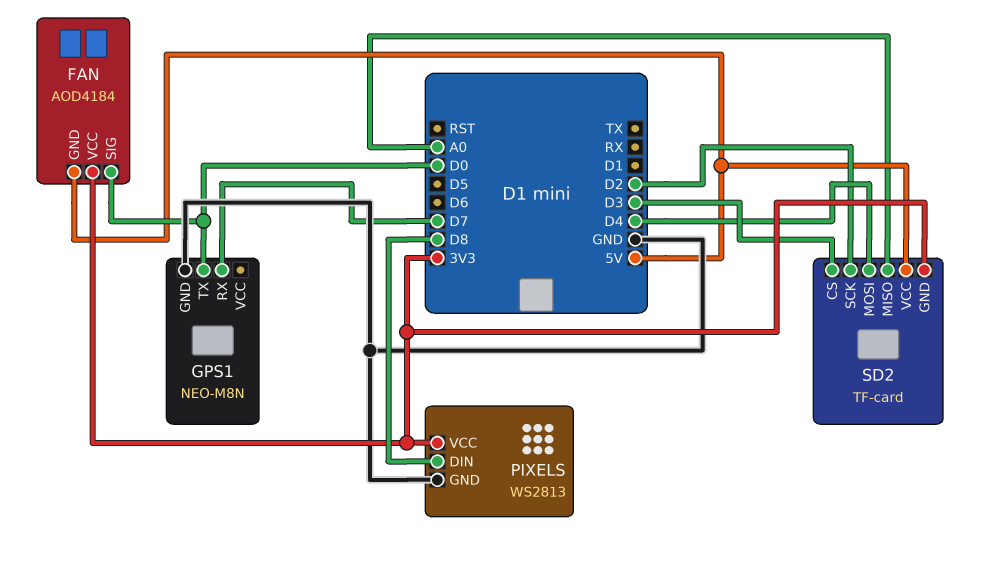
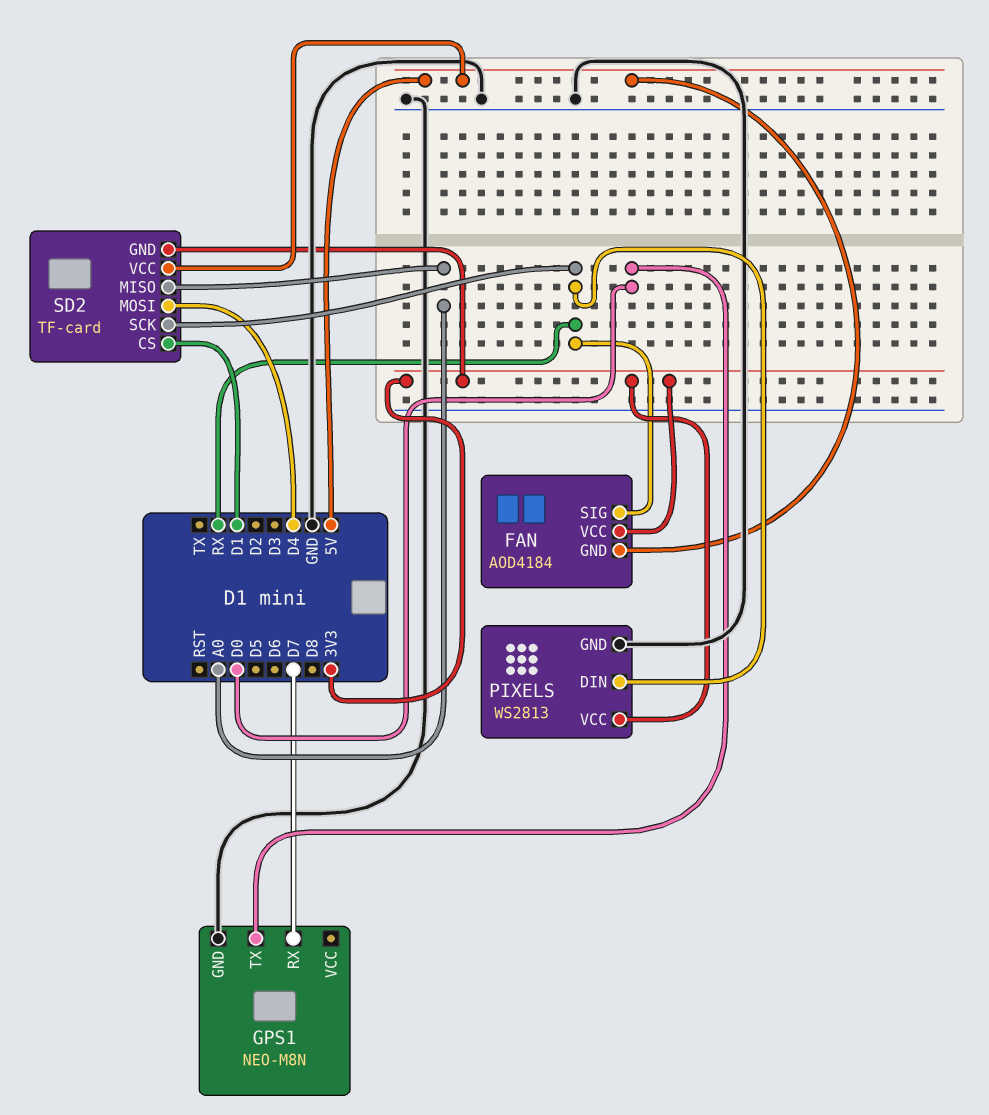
FAN pin SIG: D0 -> RX
PIXELS pin DIN: D8 -> RX
SD2 pin CS: D3 -> D1
SD2 pin SCK: D2 -> RX

